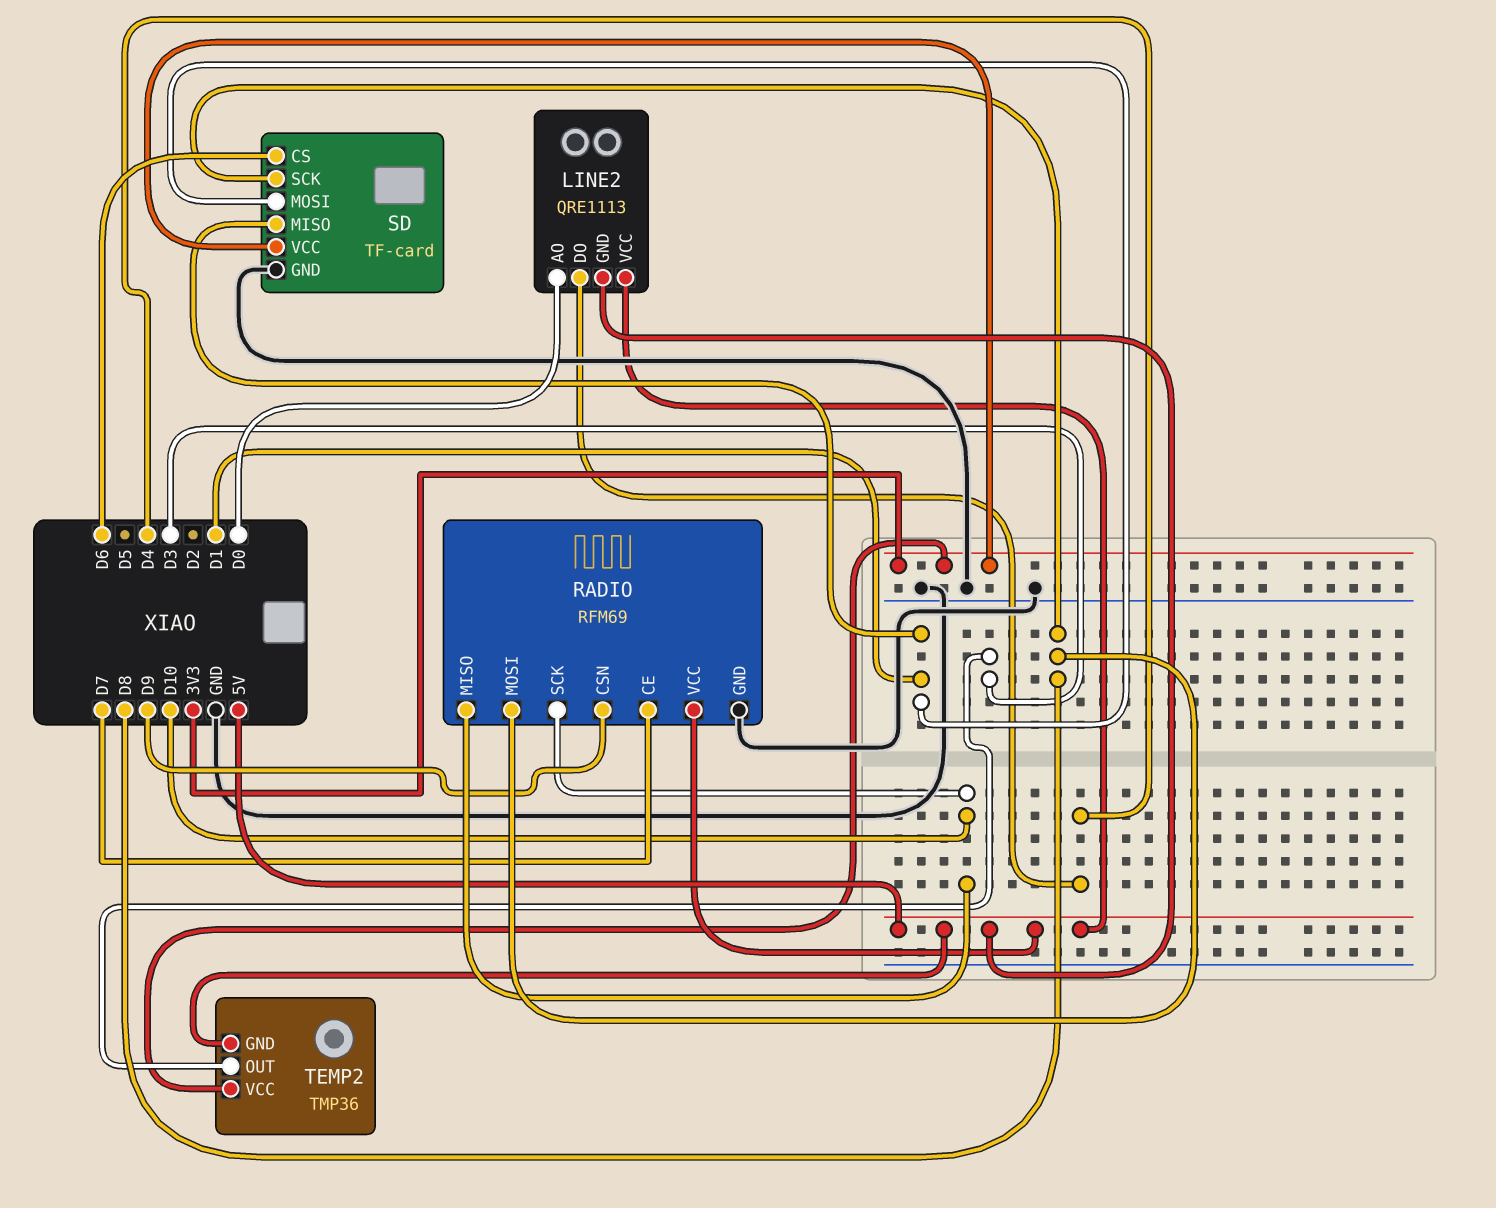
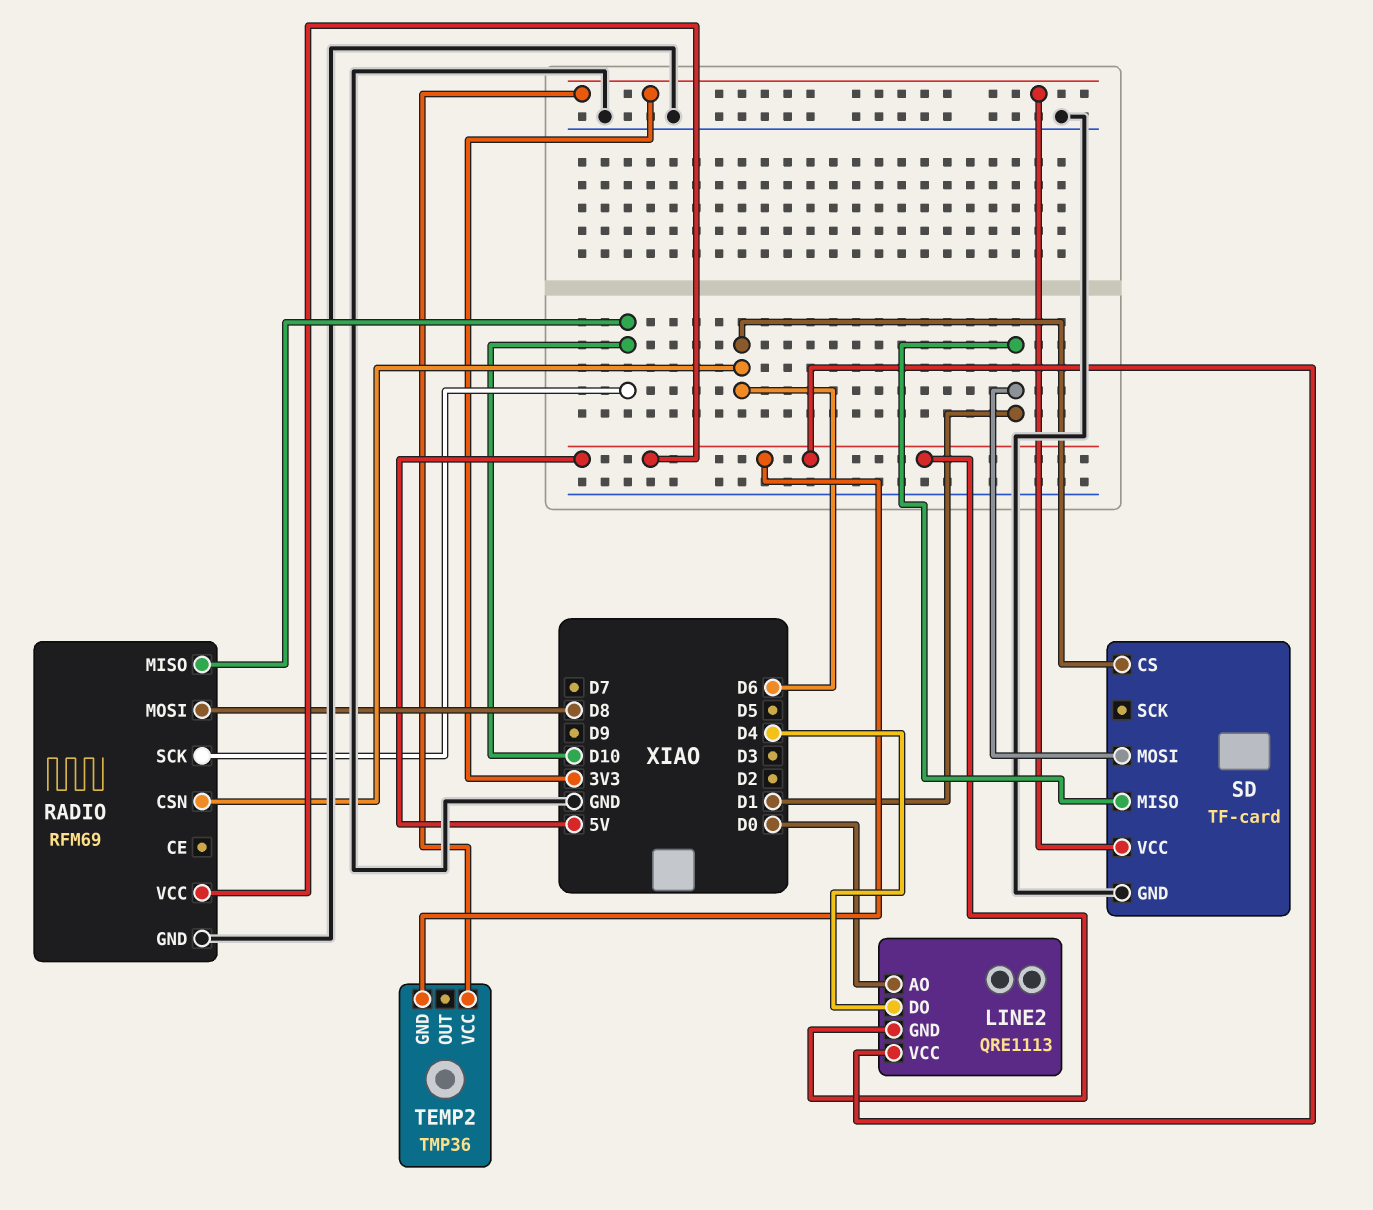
RADIO pin CE: D7 -> none
RADIO pin CSN: D9 -> D6
SD pin SCK: D8 -> none
TEMP2 pin OUT: D3 -> none

